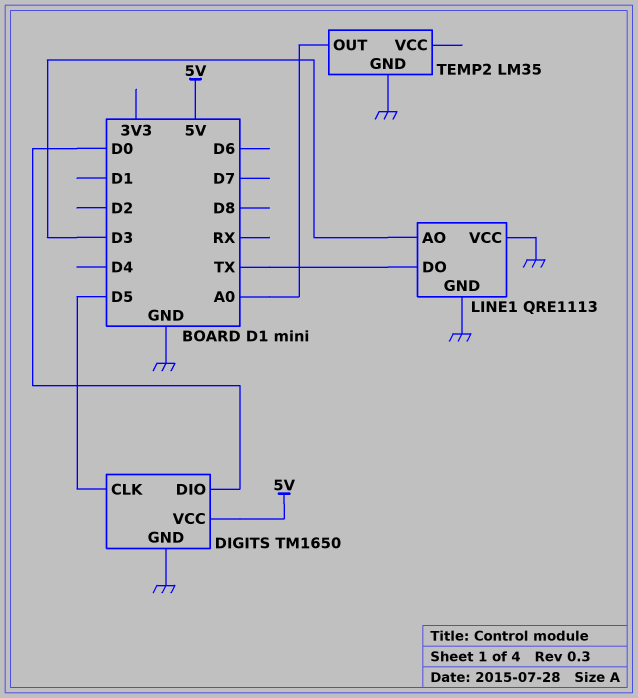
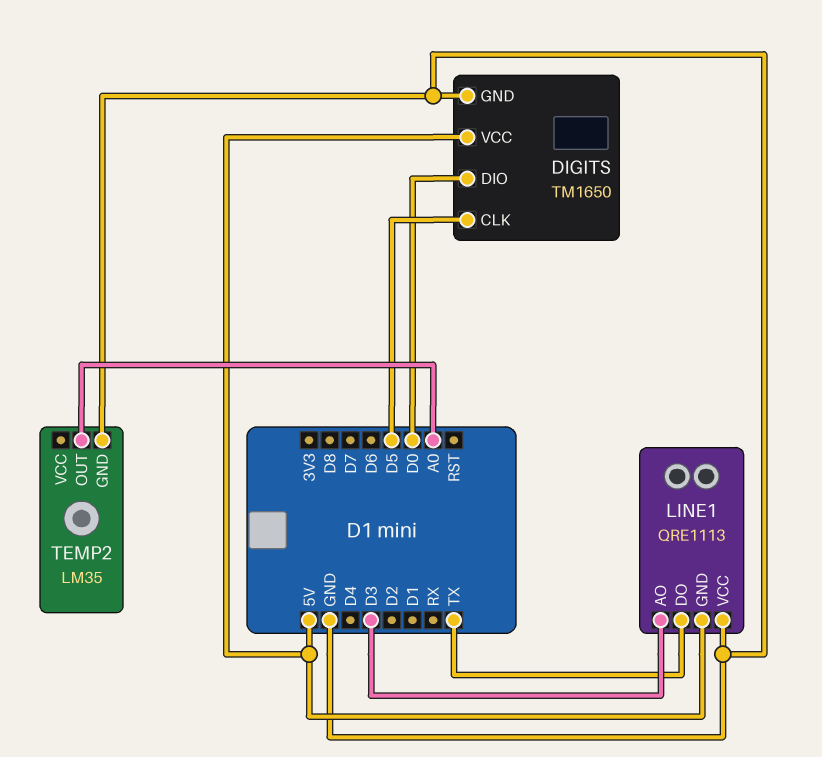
LINE1 pin GND: GND -> 5V

